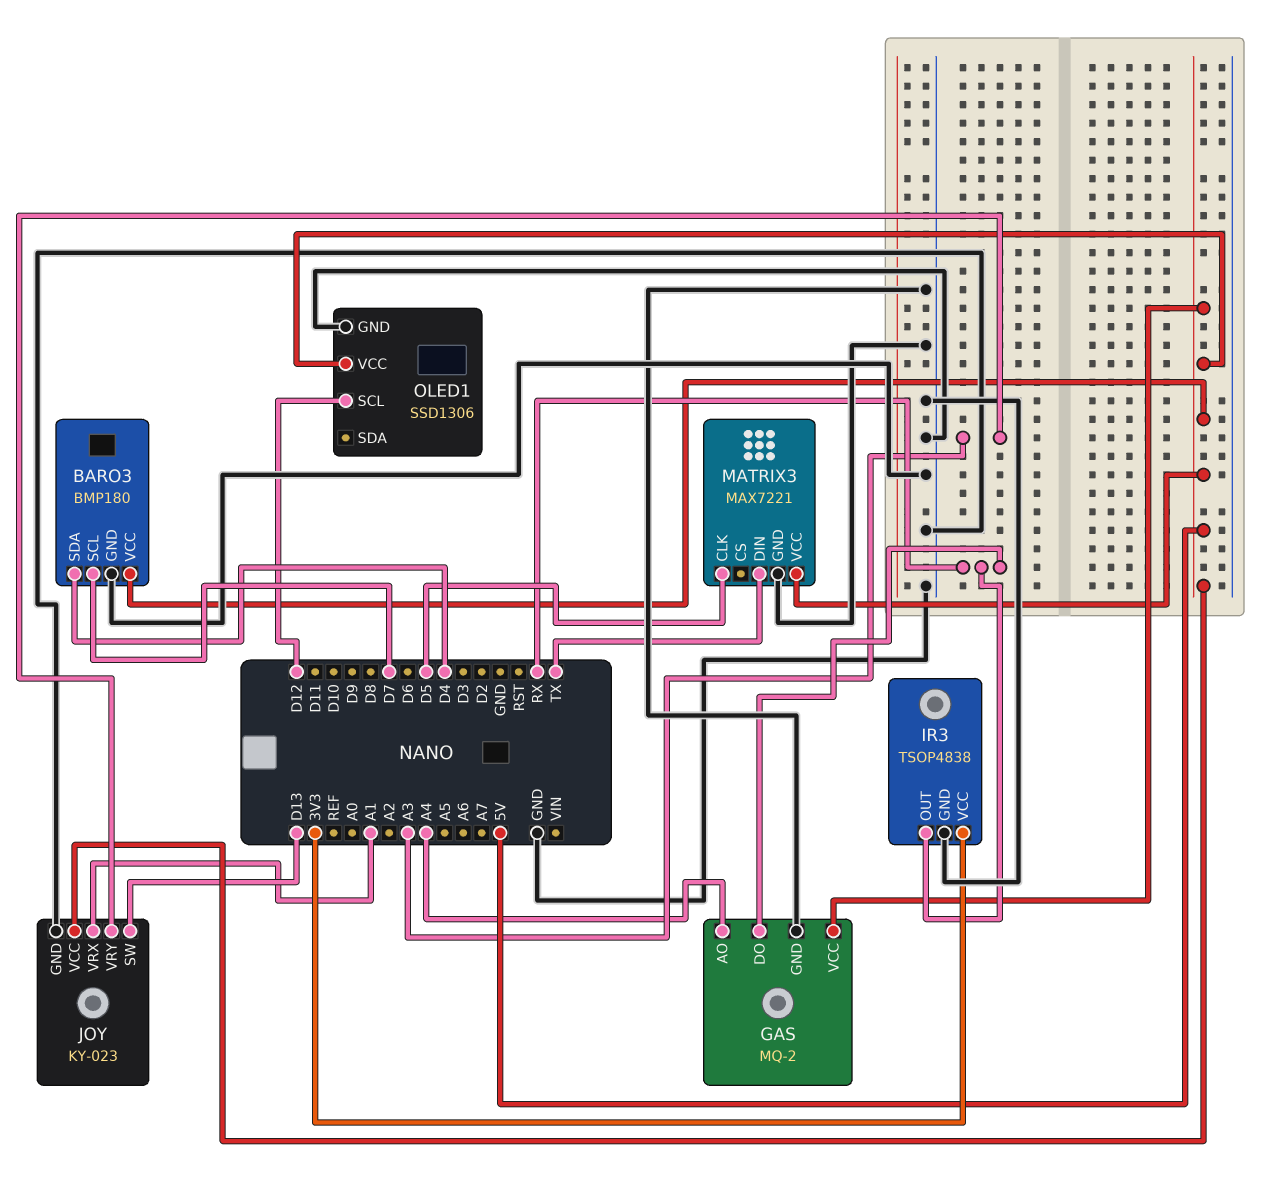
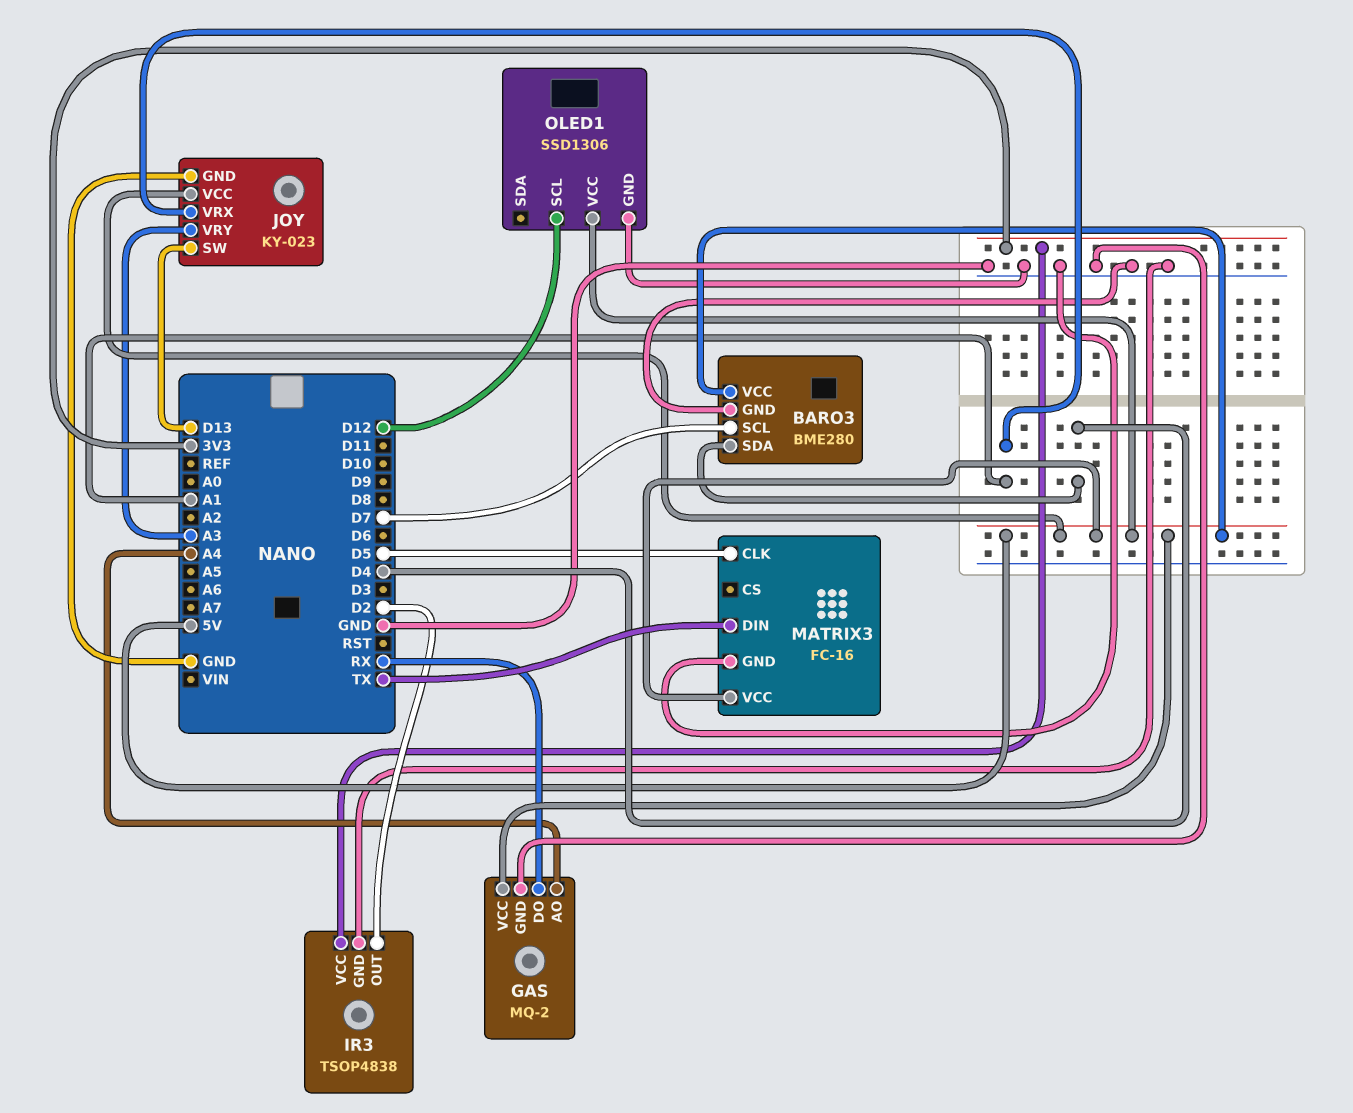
BARO3: BMP180 -> BME280
IR3 pin OUT: RX -> D2
MATRIX3: MAX7221 -> FC-16

